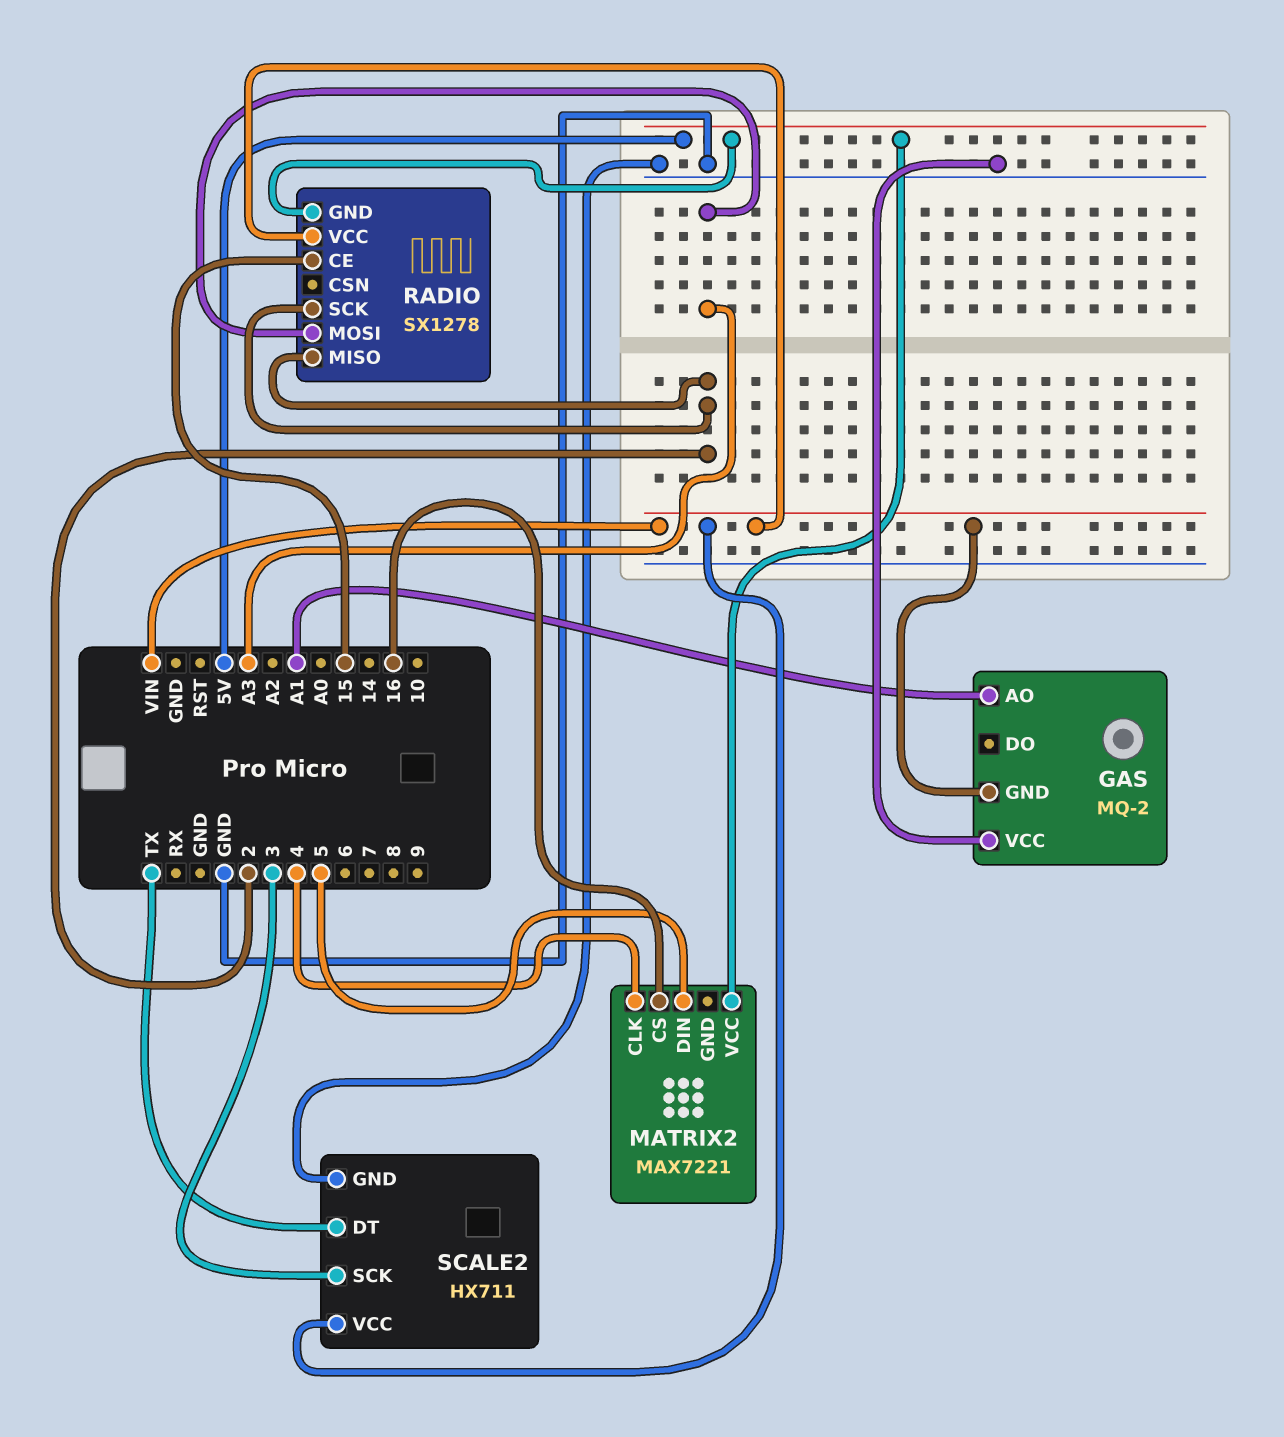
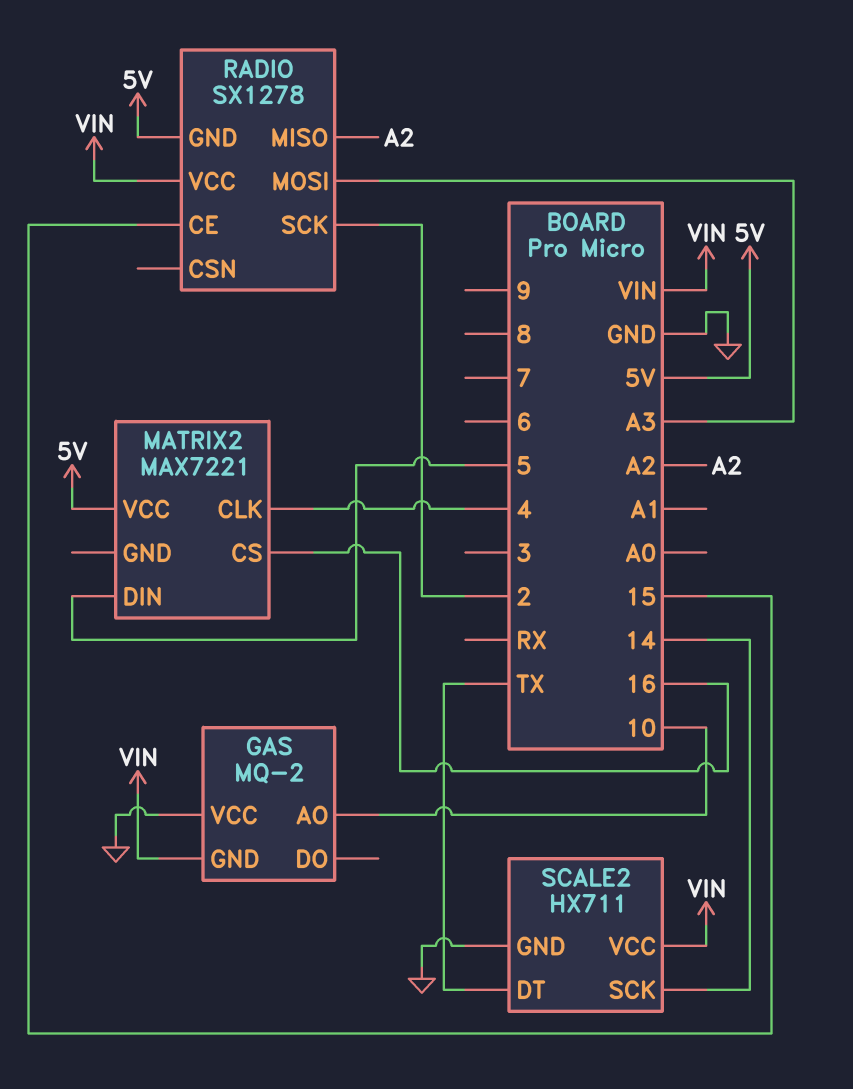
GAS pin AO: A1 -> 10
RADIO pin MISO: 2 -> A2
SCALE2 pin SCK: 3 -> 14

